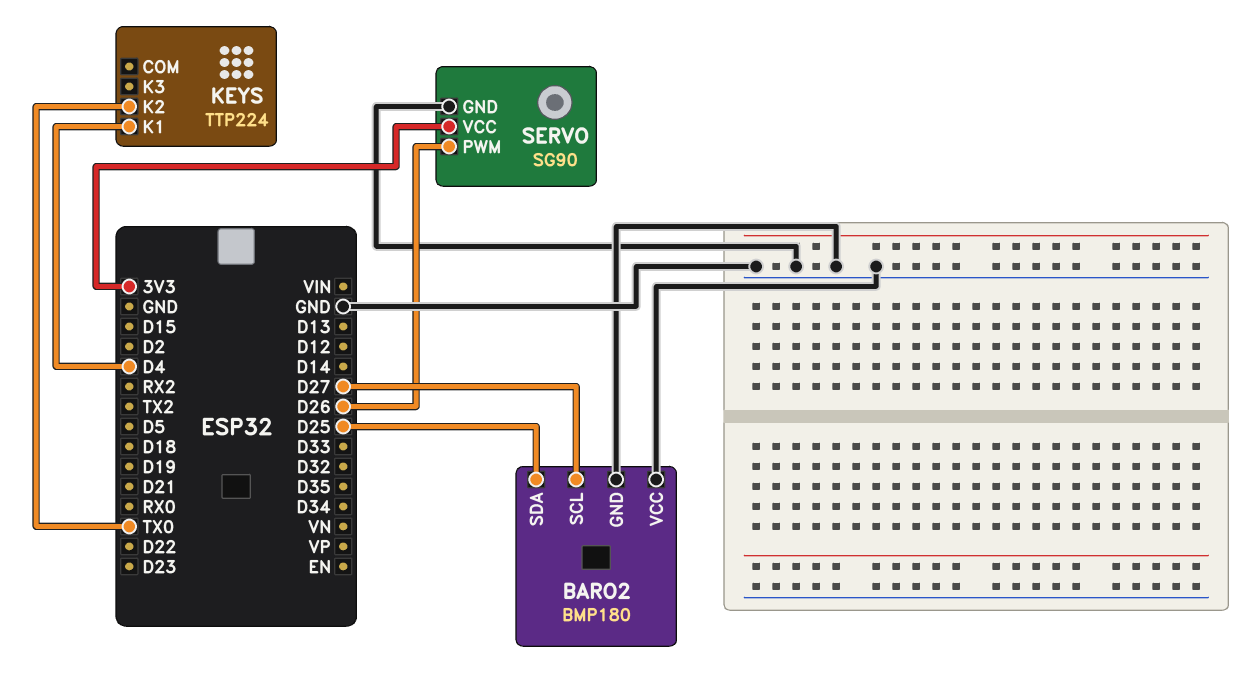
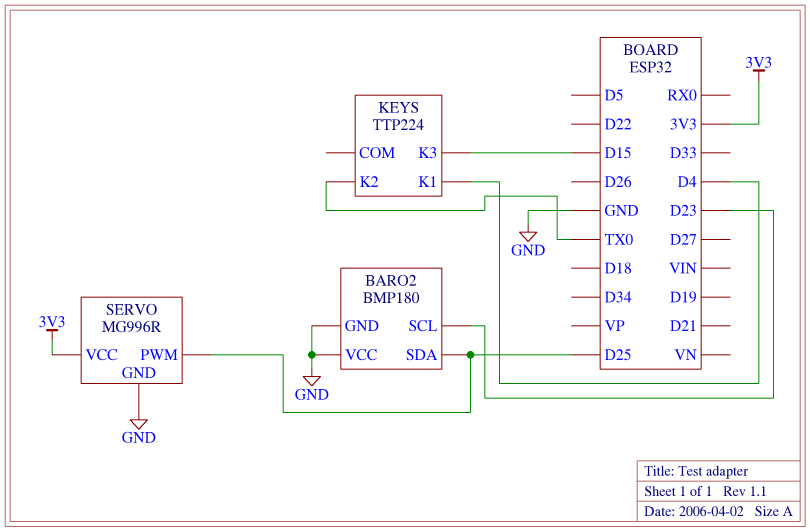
BARO2 pin SCL: D27 -> D23
KEYS pin K3: none -> D15
SERVO: SG90 -> MG996R
SERVO pin PWM: D26 -> D25

